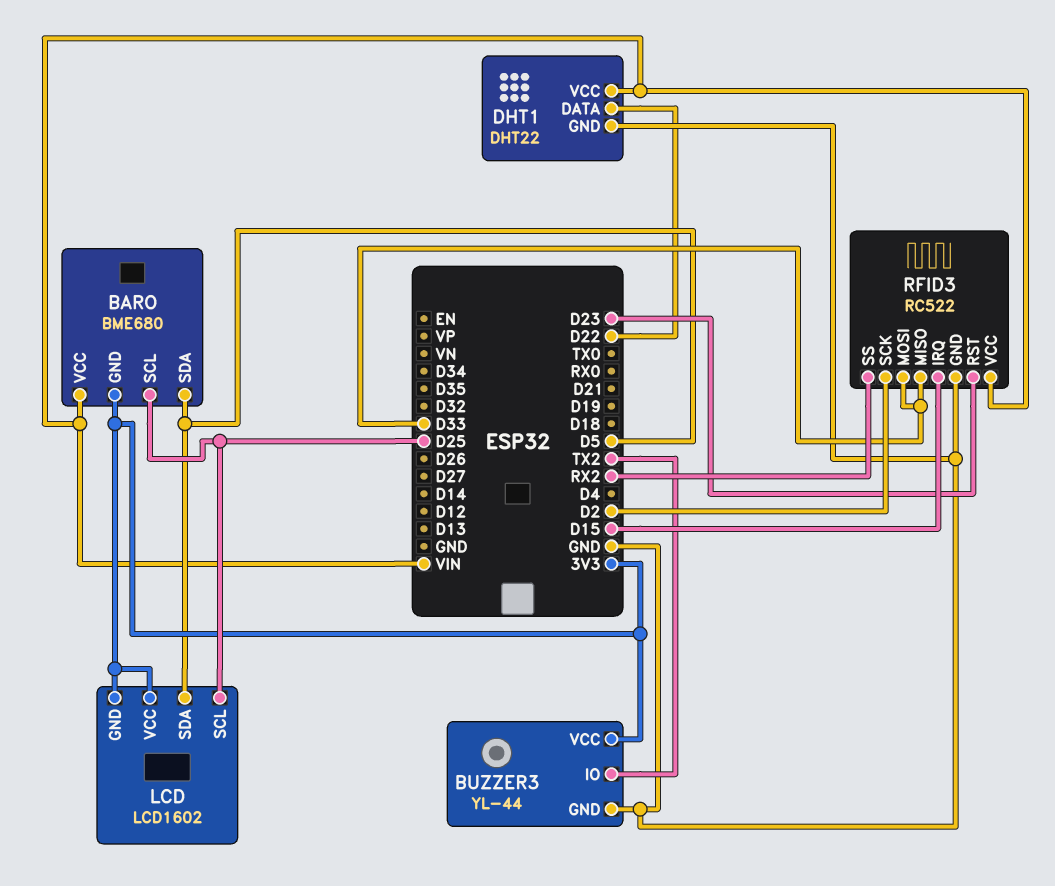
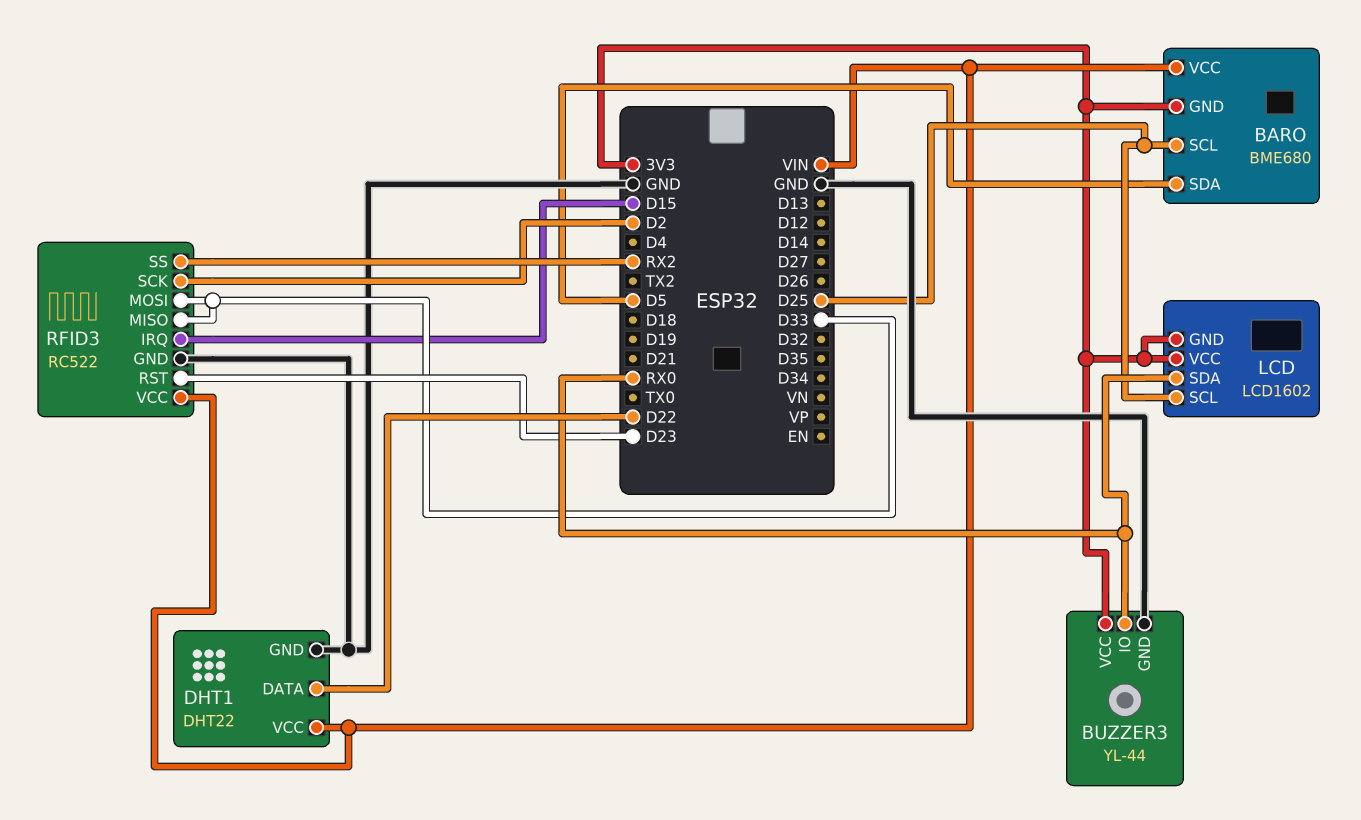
BUZZER3 pin IO: TX2 -> RX0
LCD pin SDA: D5 -> RX0

